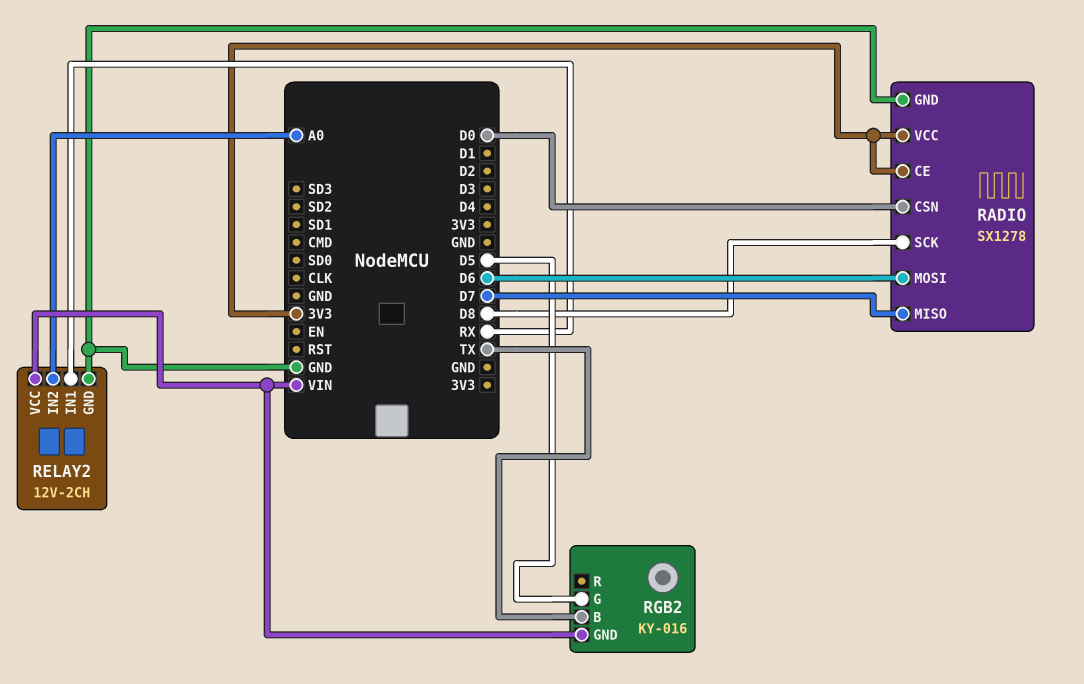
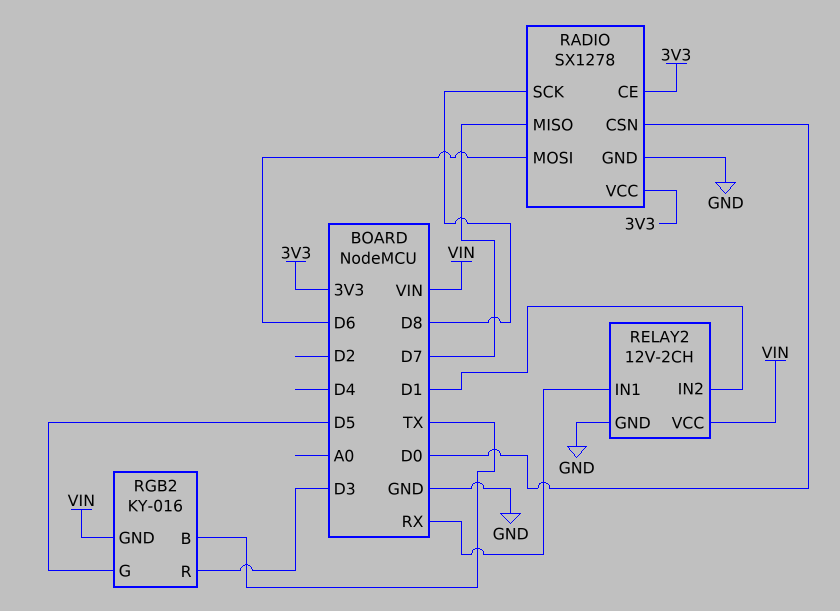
RELAY2 pin IN2: A0 -> D1
RGB2 pin R: none -> D3

